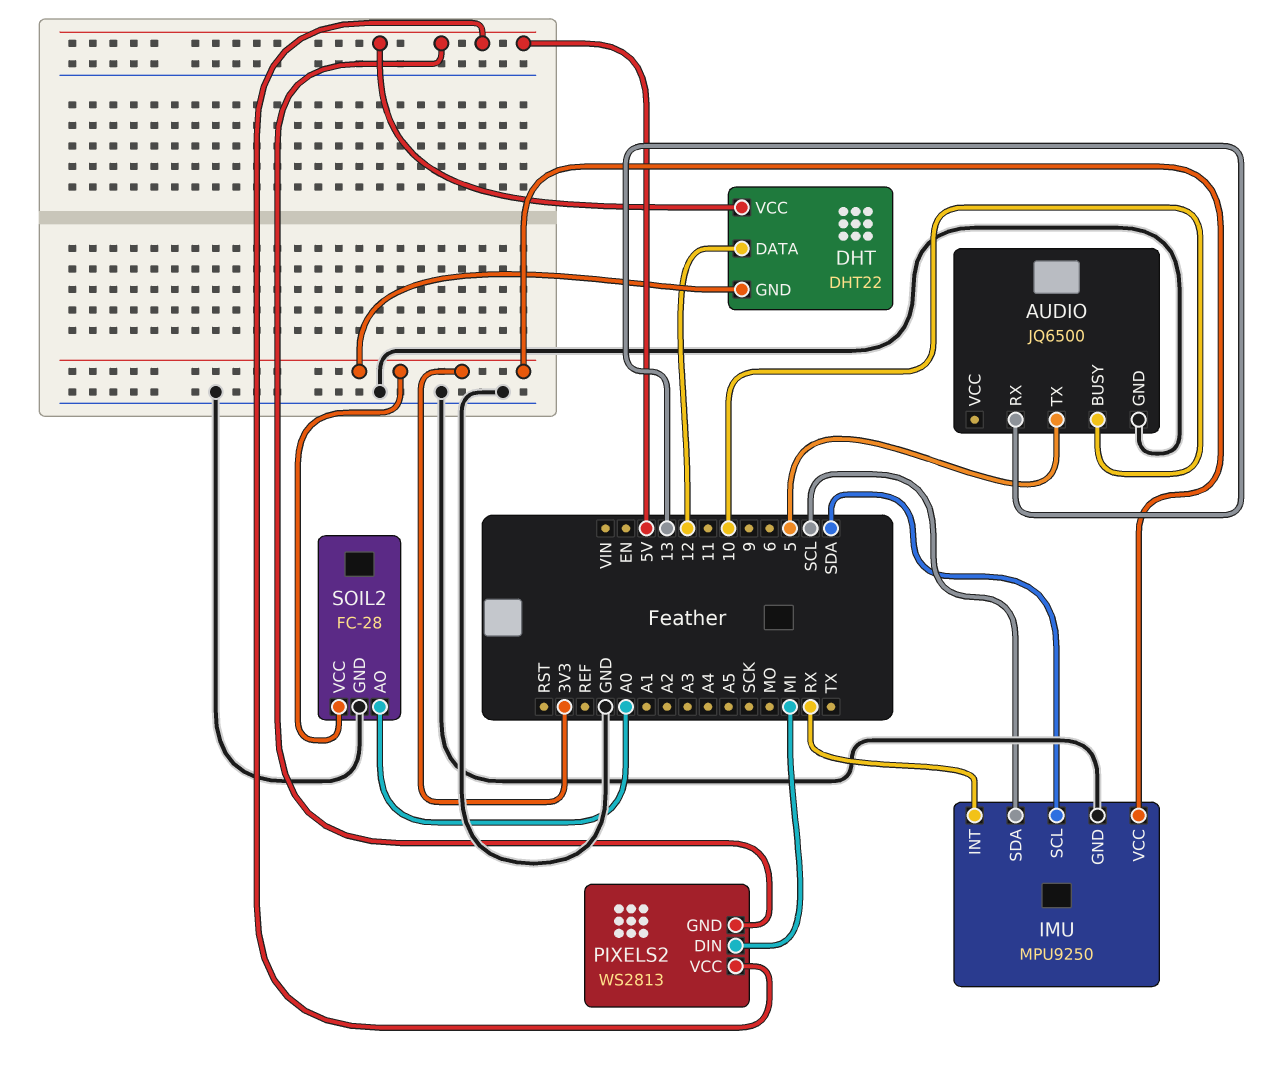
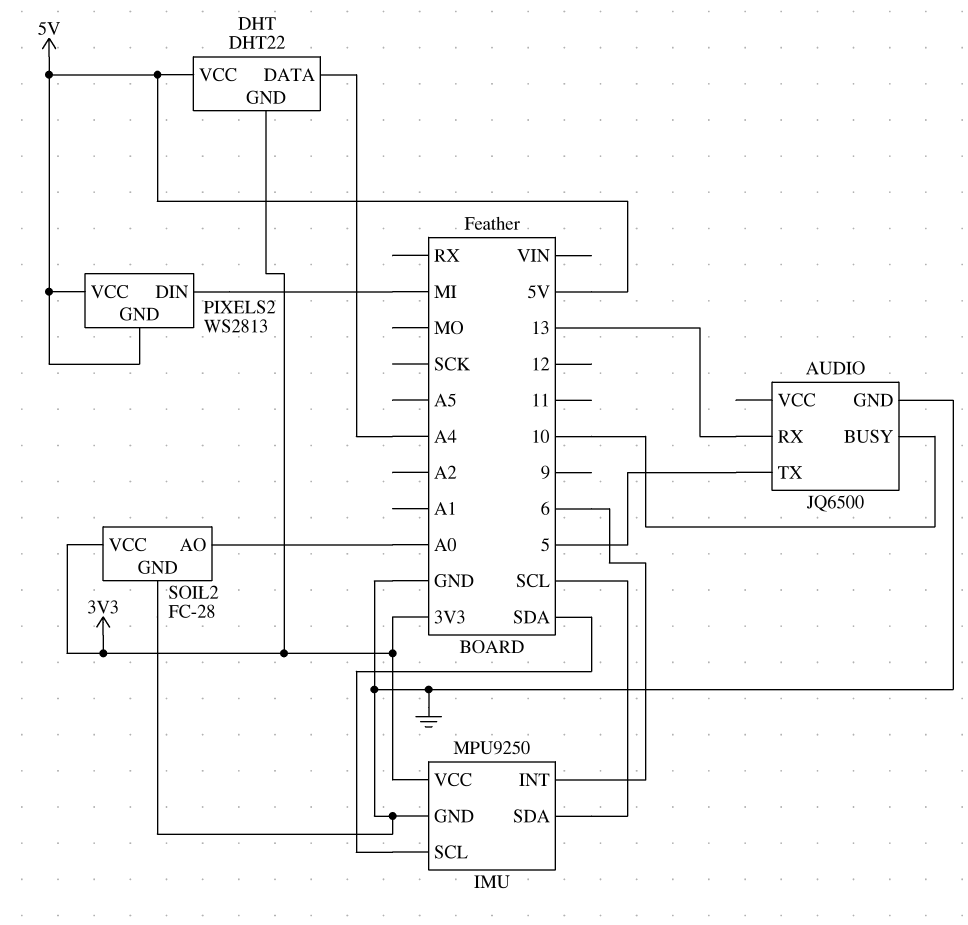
DHT pin DATA: 12 -> A4
IMU pin INT: RX -> 6

